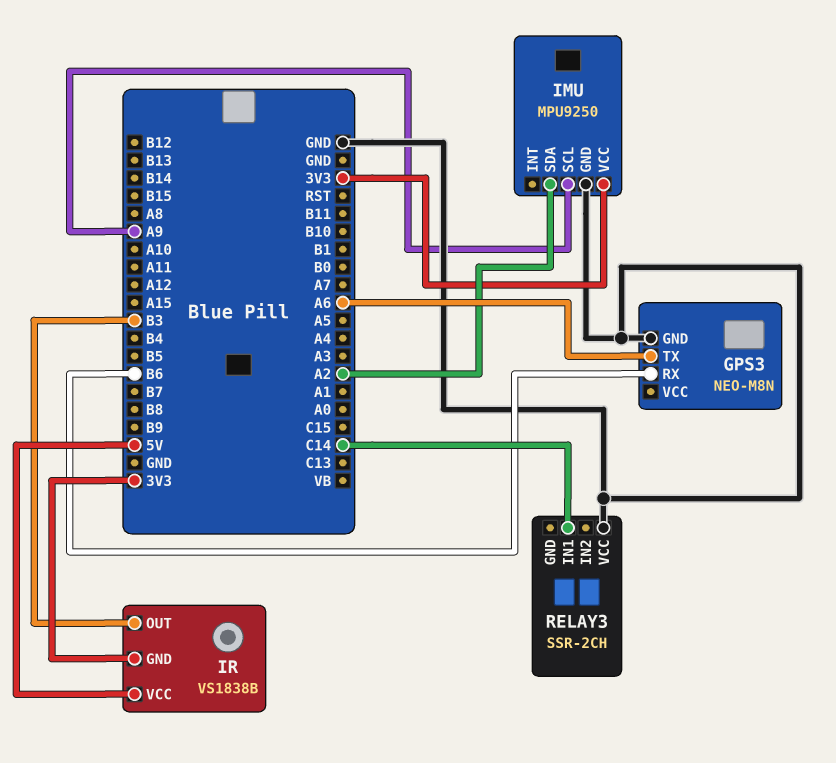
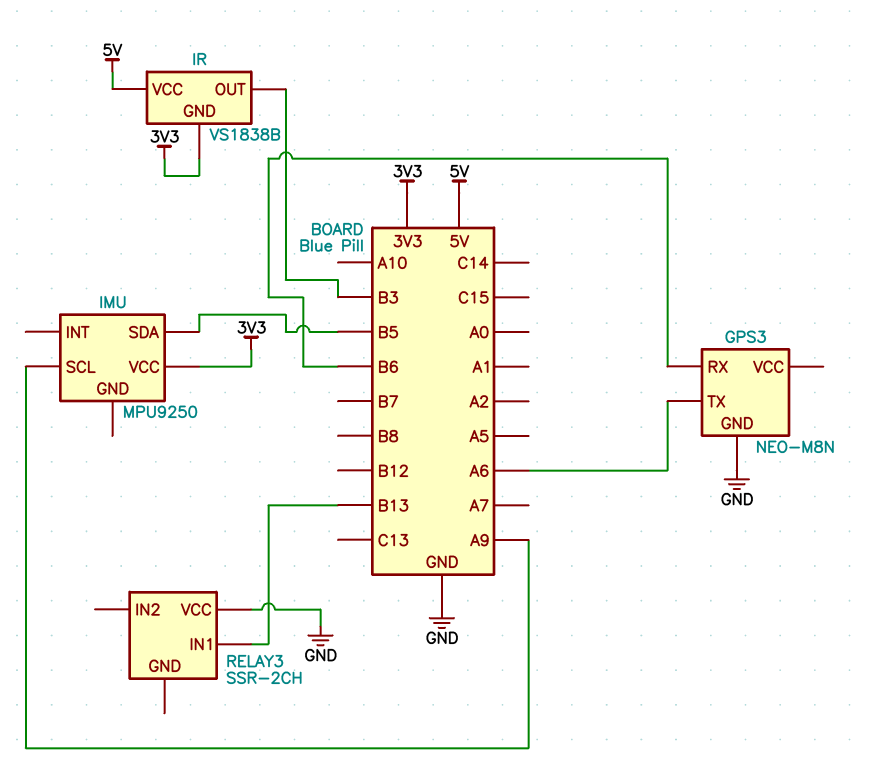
IMU pin GND: GND -> none
IMU pin SDA: A2 -> B5
RELAY3 pin IN1: C14 -> B13

